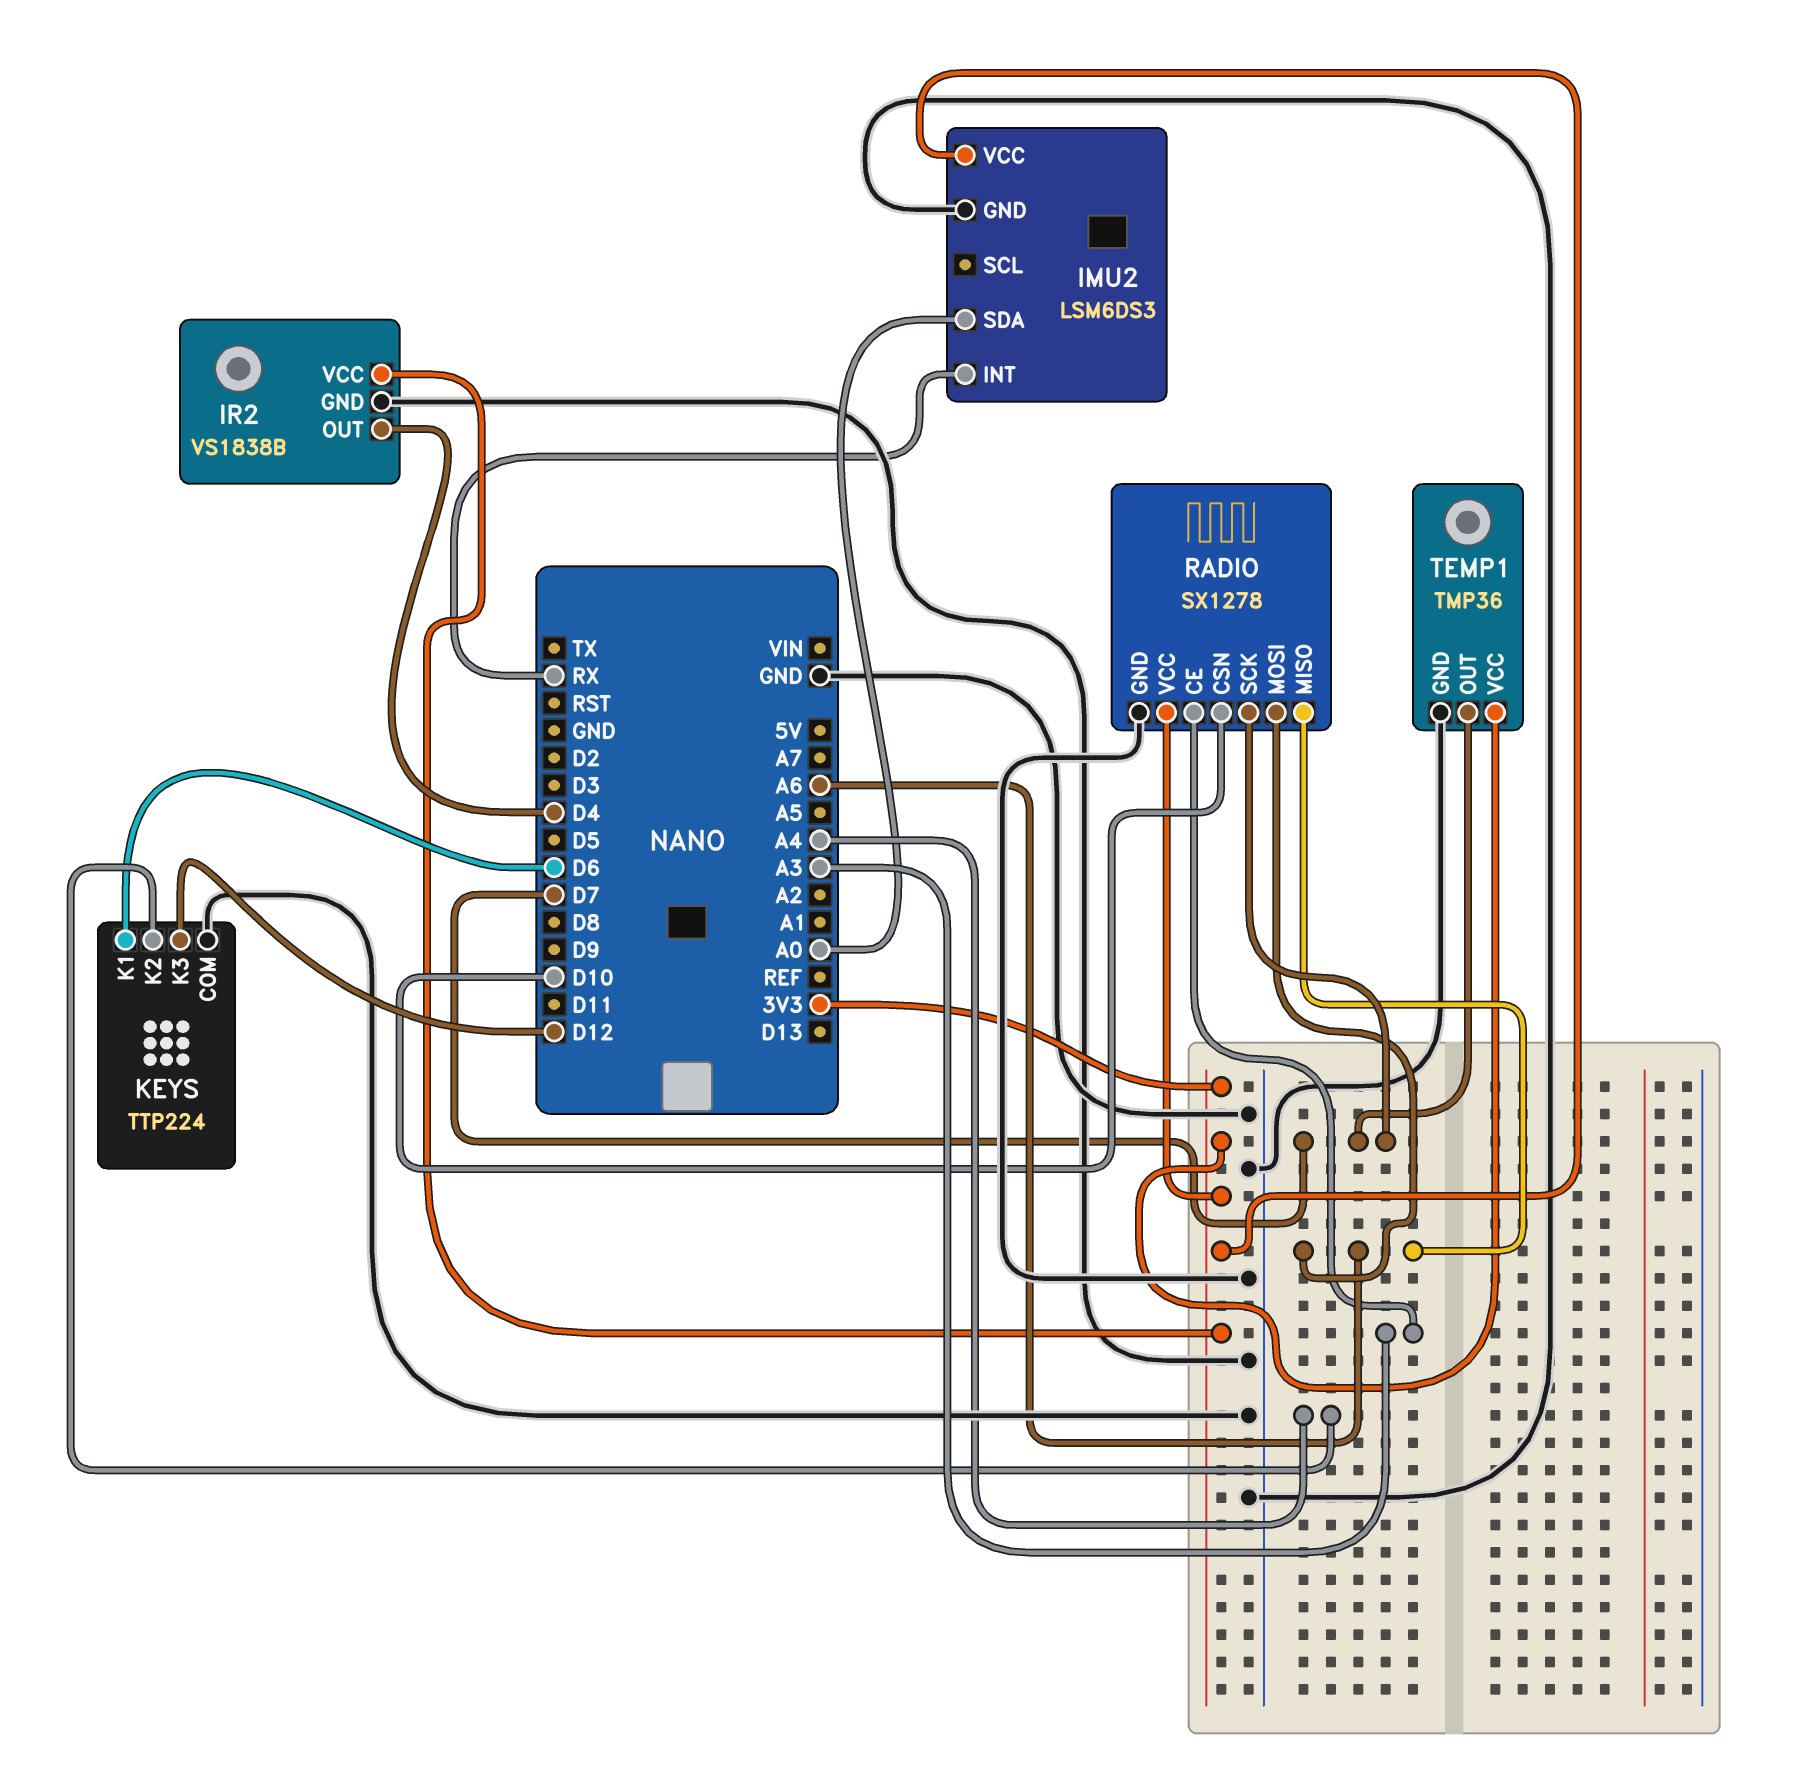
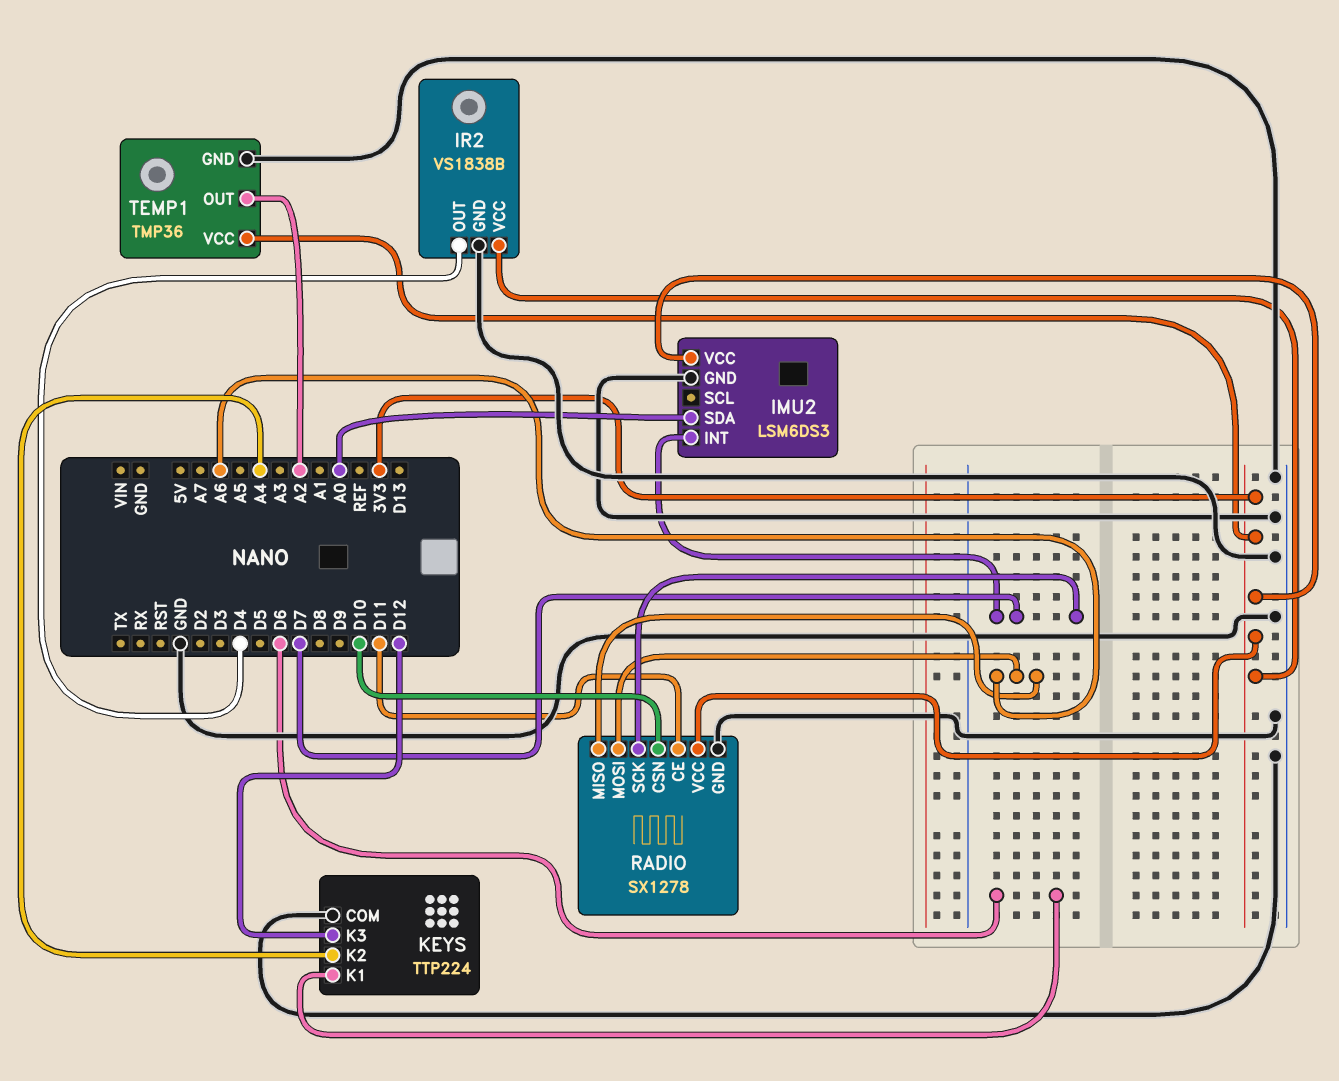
IMU2 pin INT: RX -> D7
RADIO pin CE: A3 -> D11
TEMP1 pin OUT: D7 -> A2

